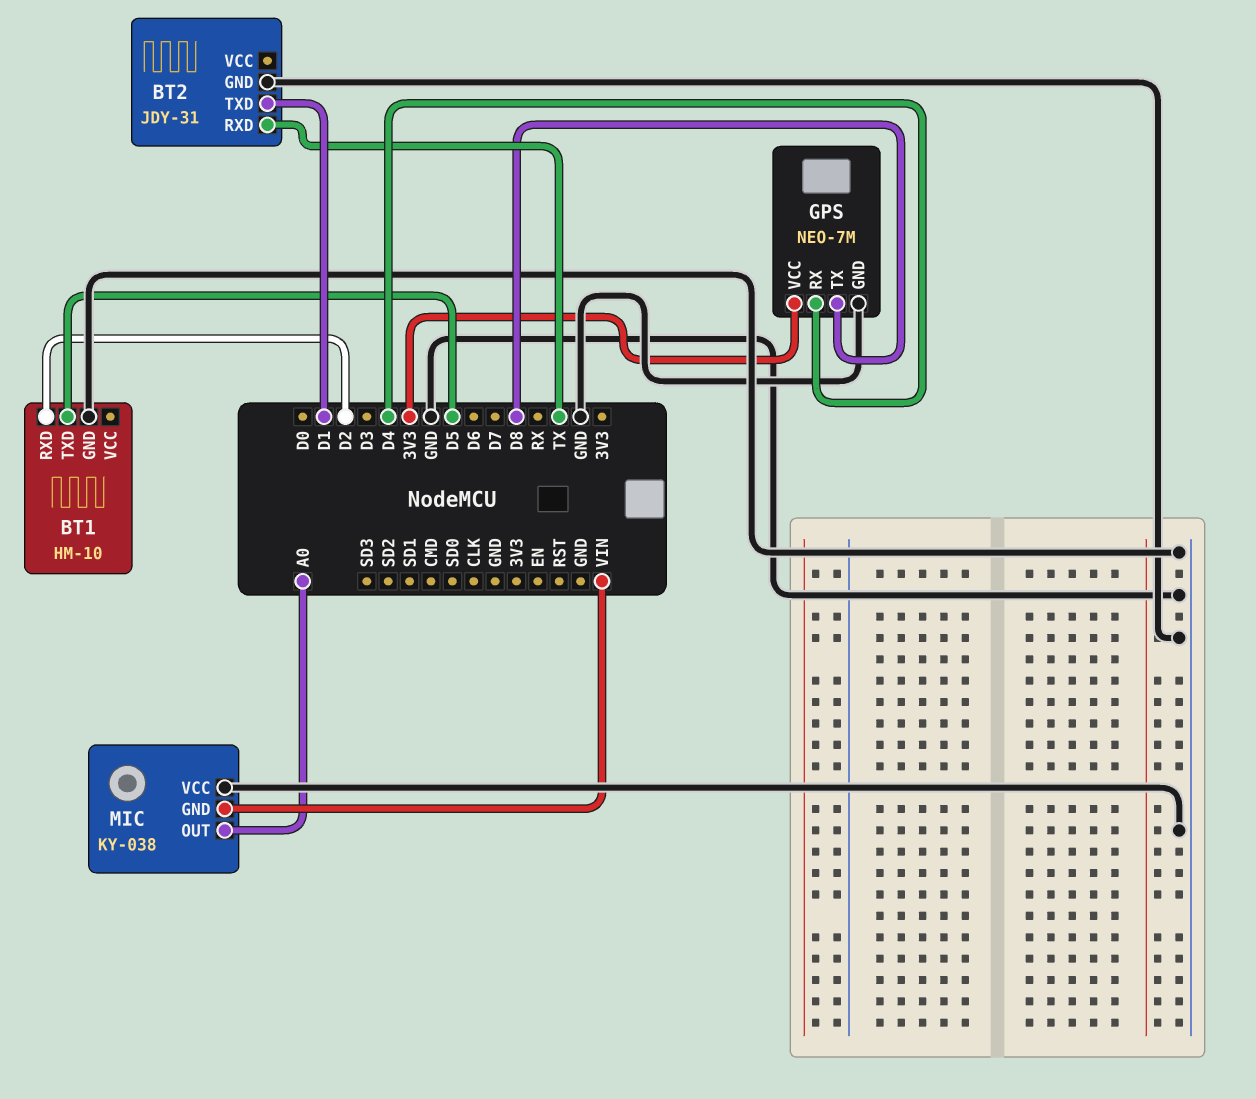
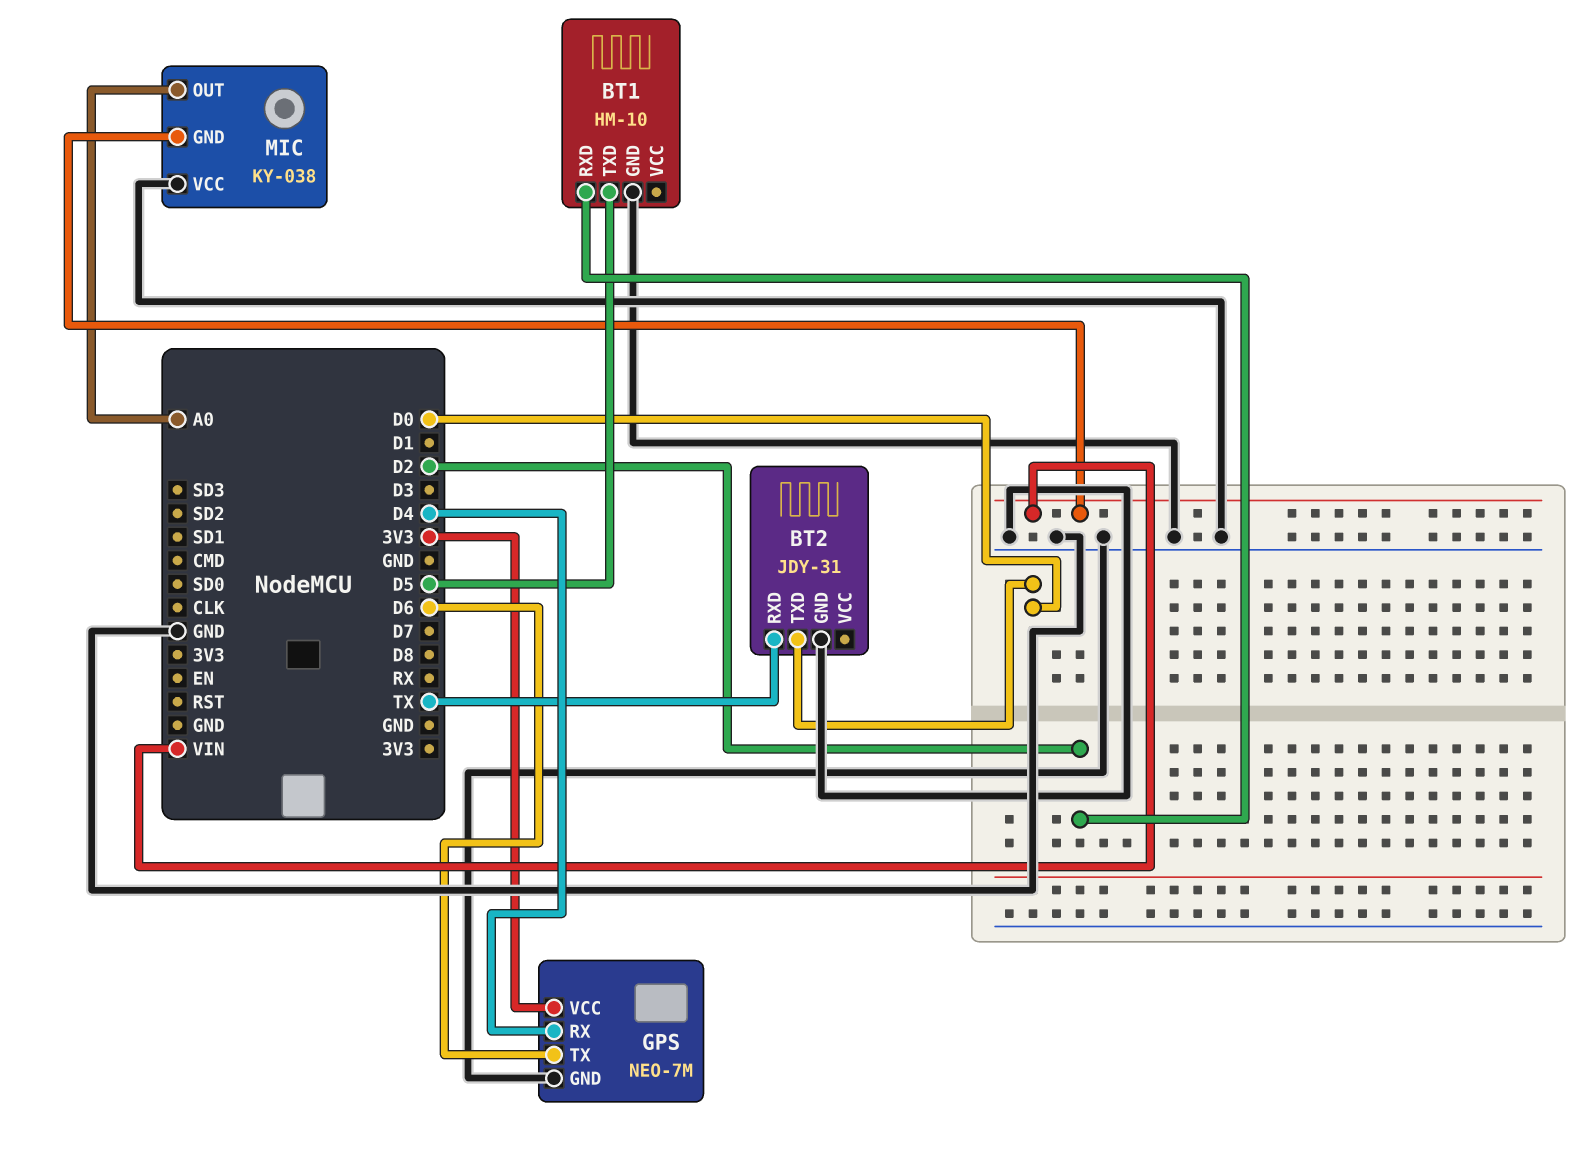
BT2 pin TXD: D1 -> D0
GPS pin TX: D8 -> D6

